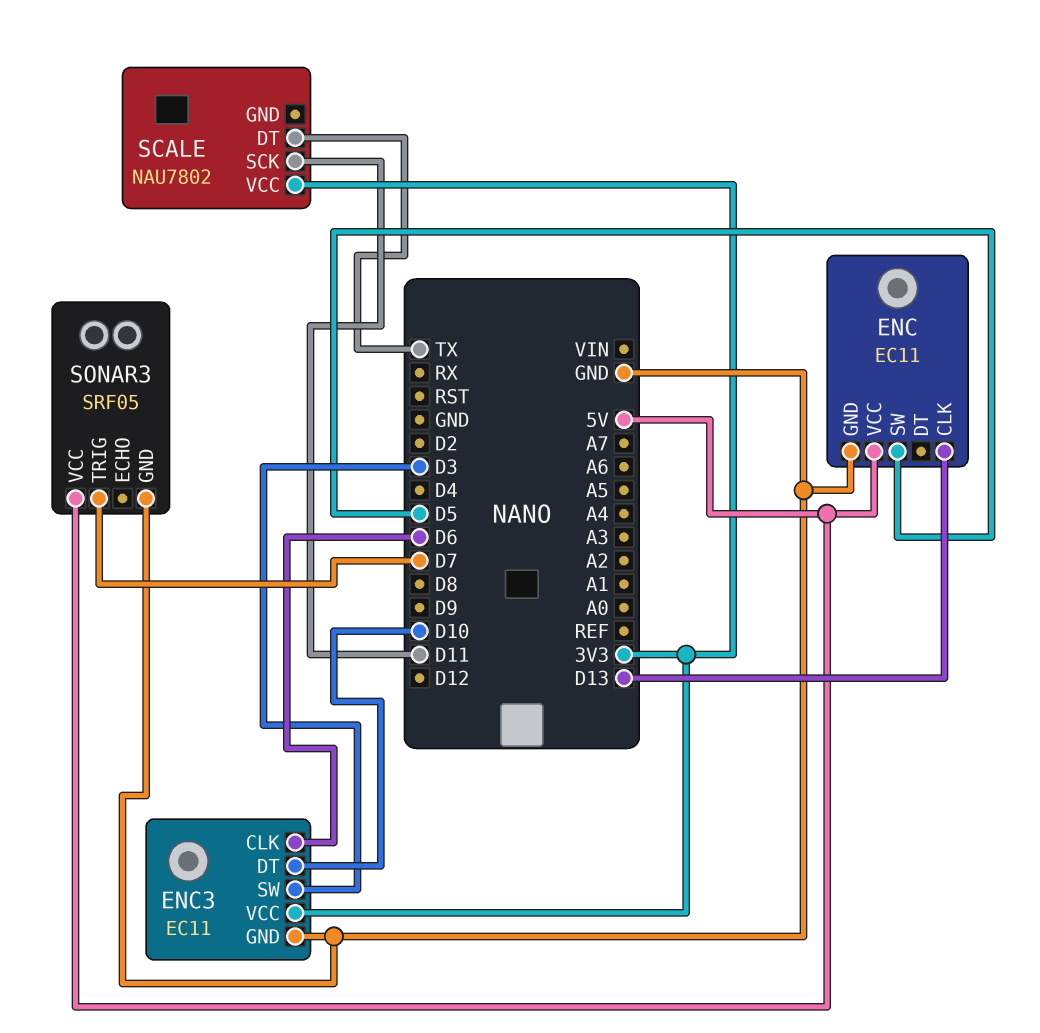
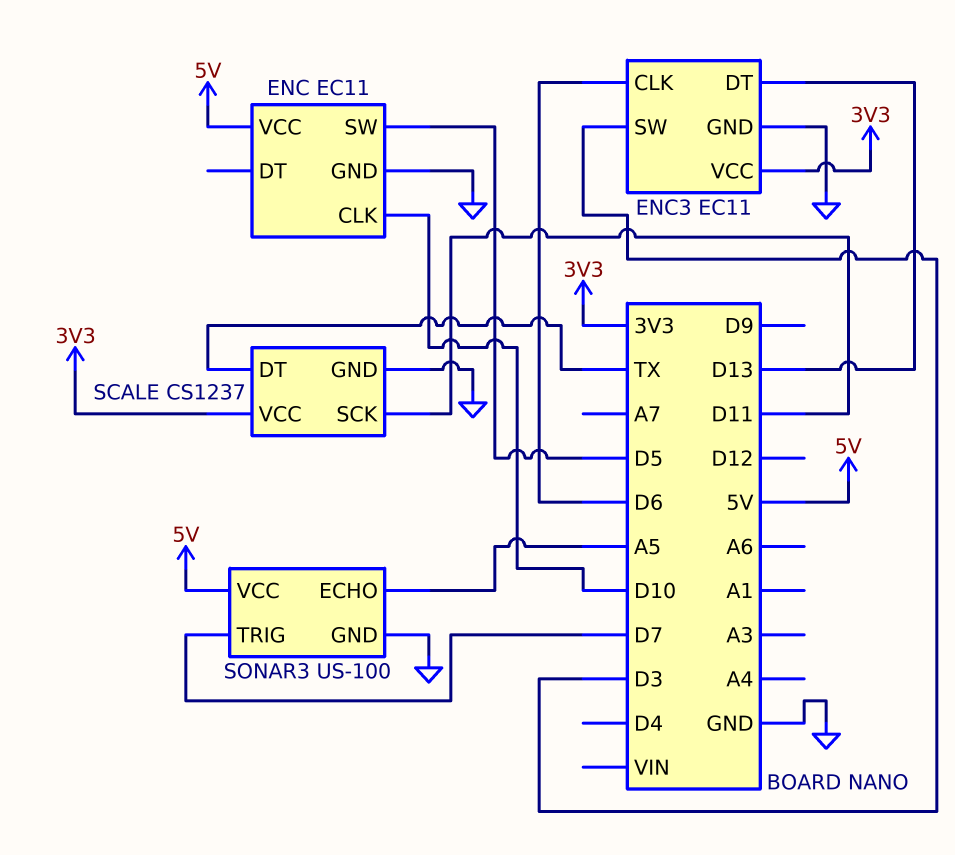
ENC pin CLK: D13 -> D10
ENC3 pin DT: D10 -> D13
SCALE: NAU7802 -> CS1237
SCALE pin GND: none -> GND
SONAR3: SRF05 -> US-100
SONAR3 pin ECHO: none -> A5

